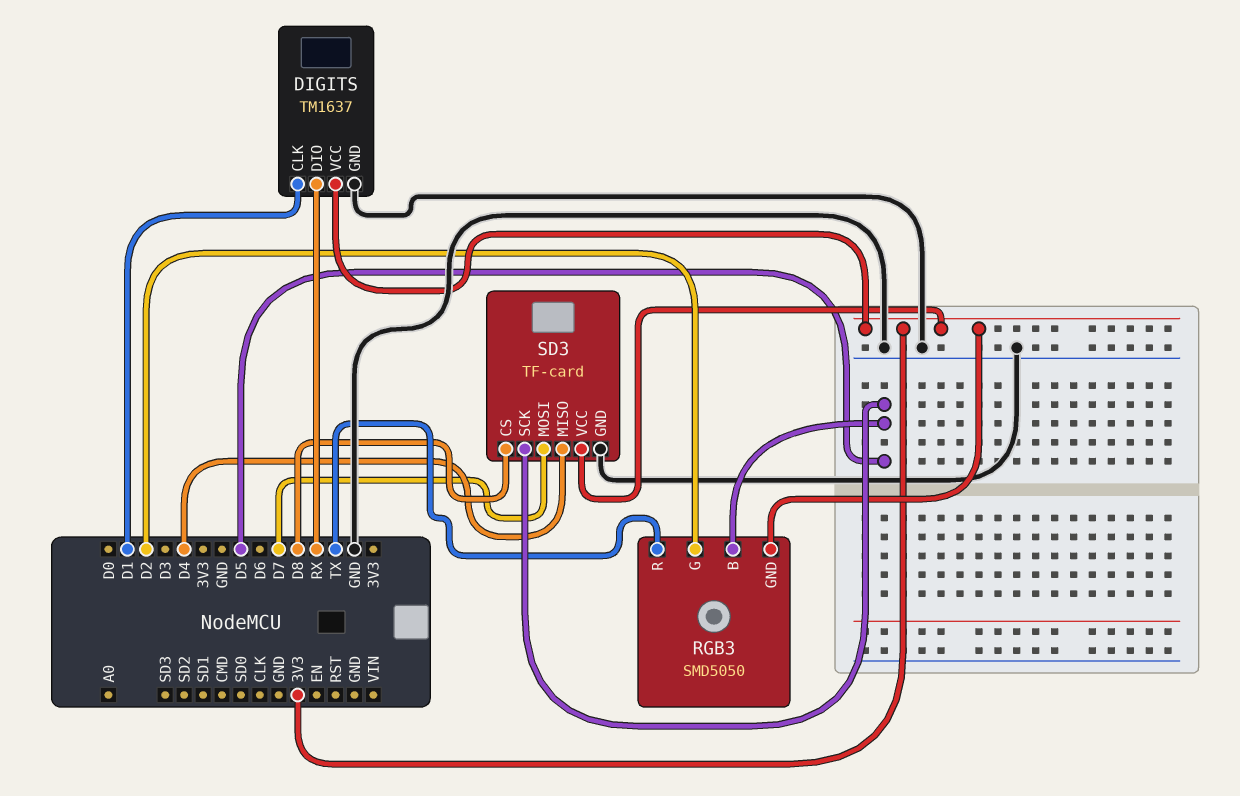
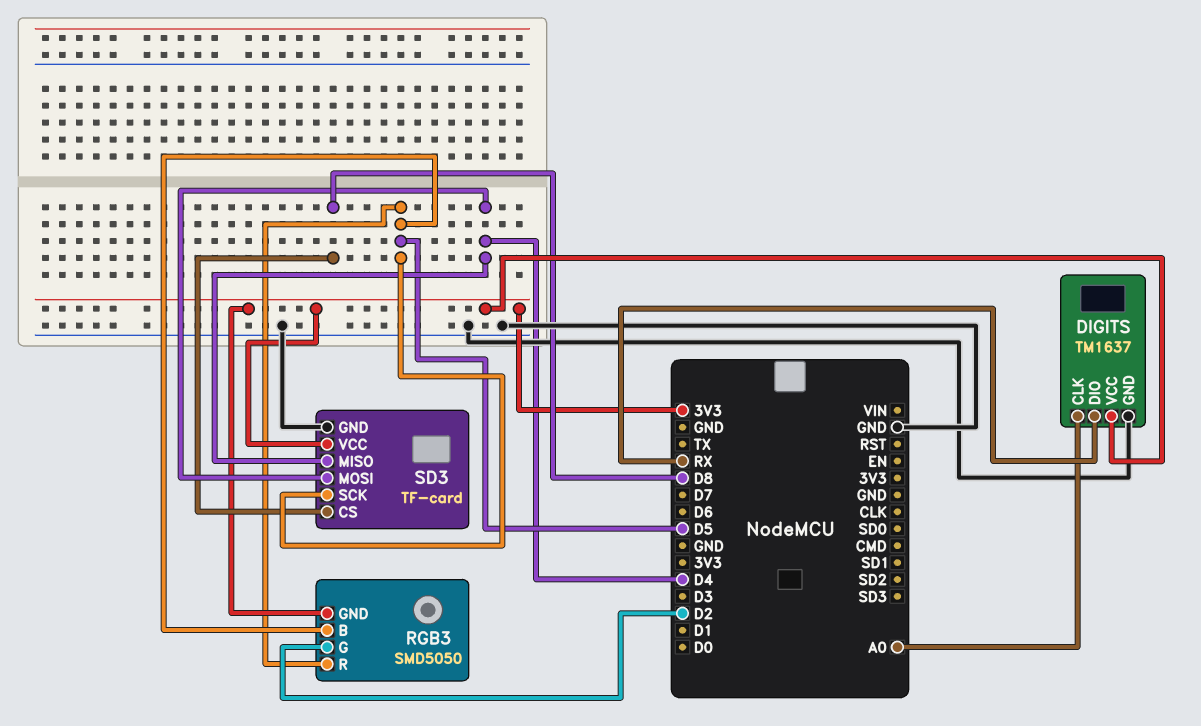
DIGITS pin CLK: D1 -> A0
RGB3 pin R: TX -> D5
SD3 pin MOSI: D7 -> D4

